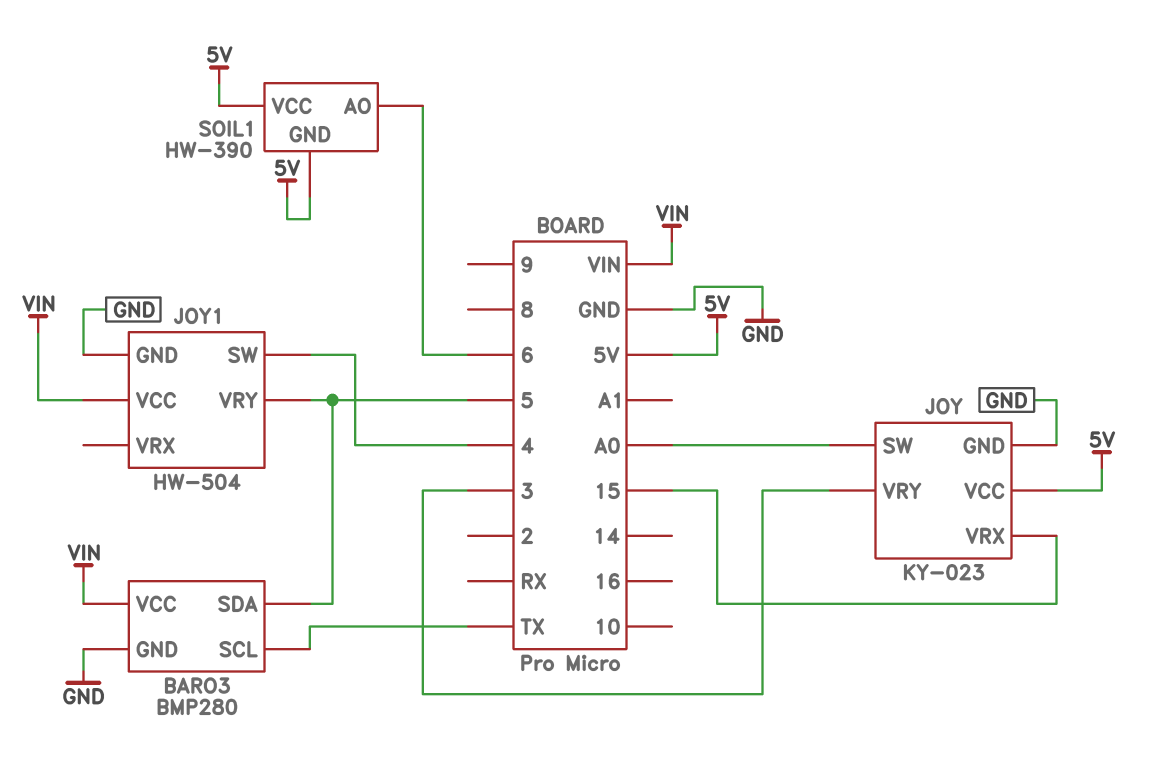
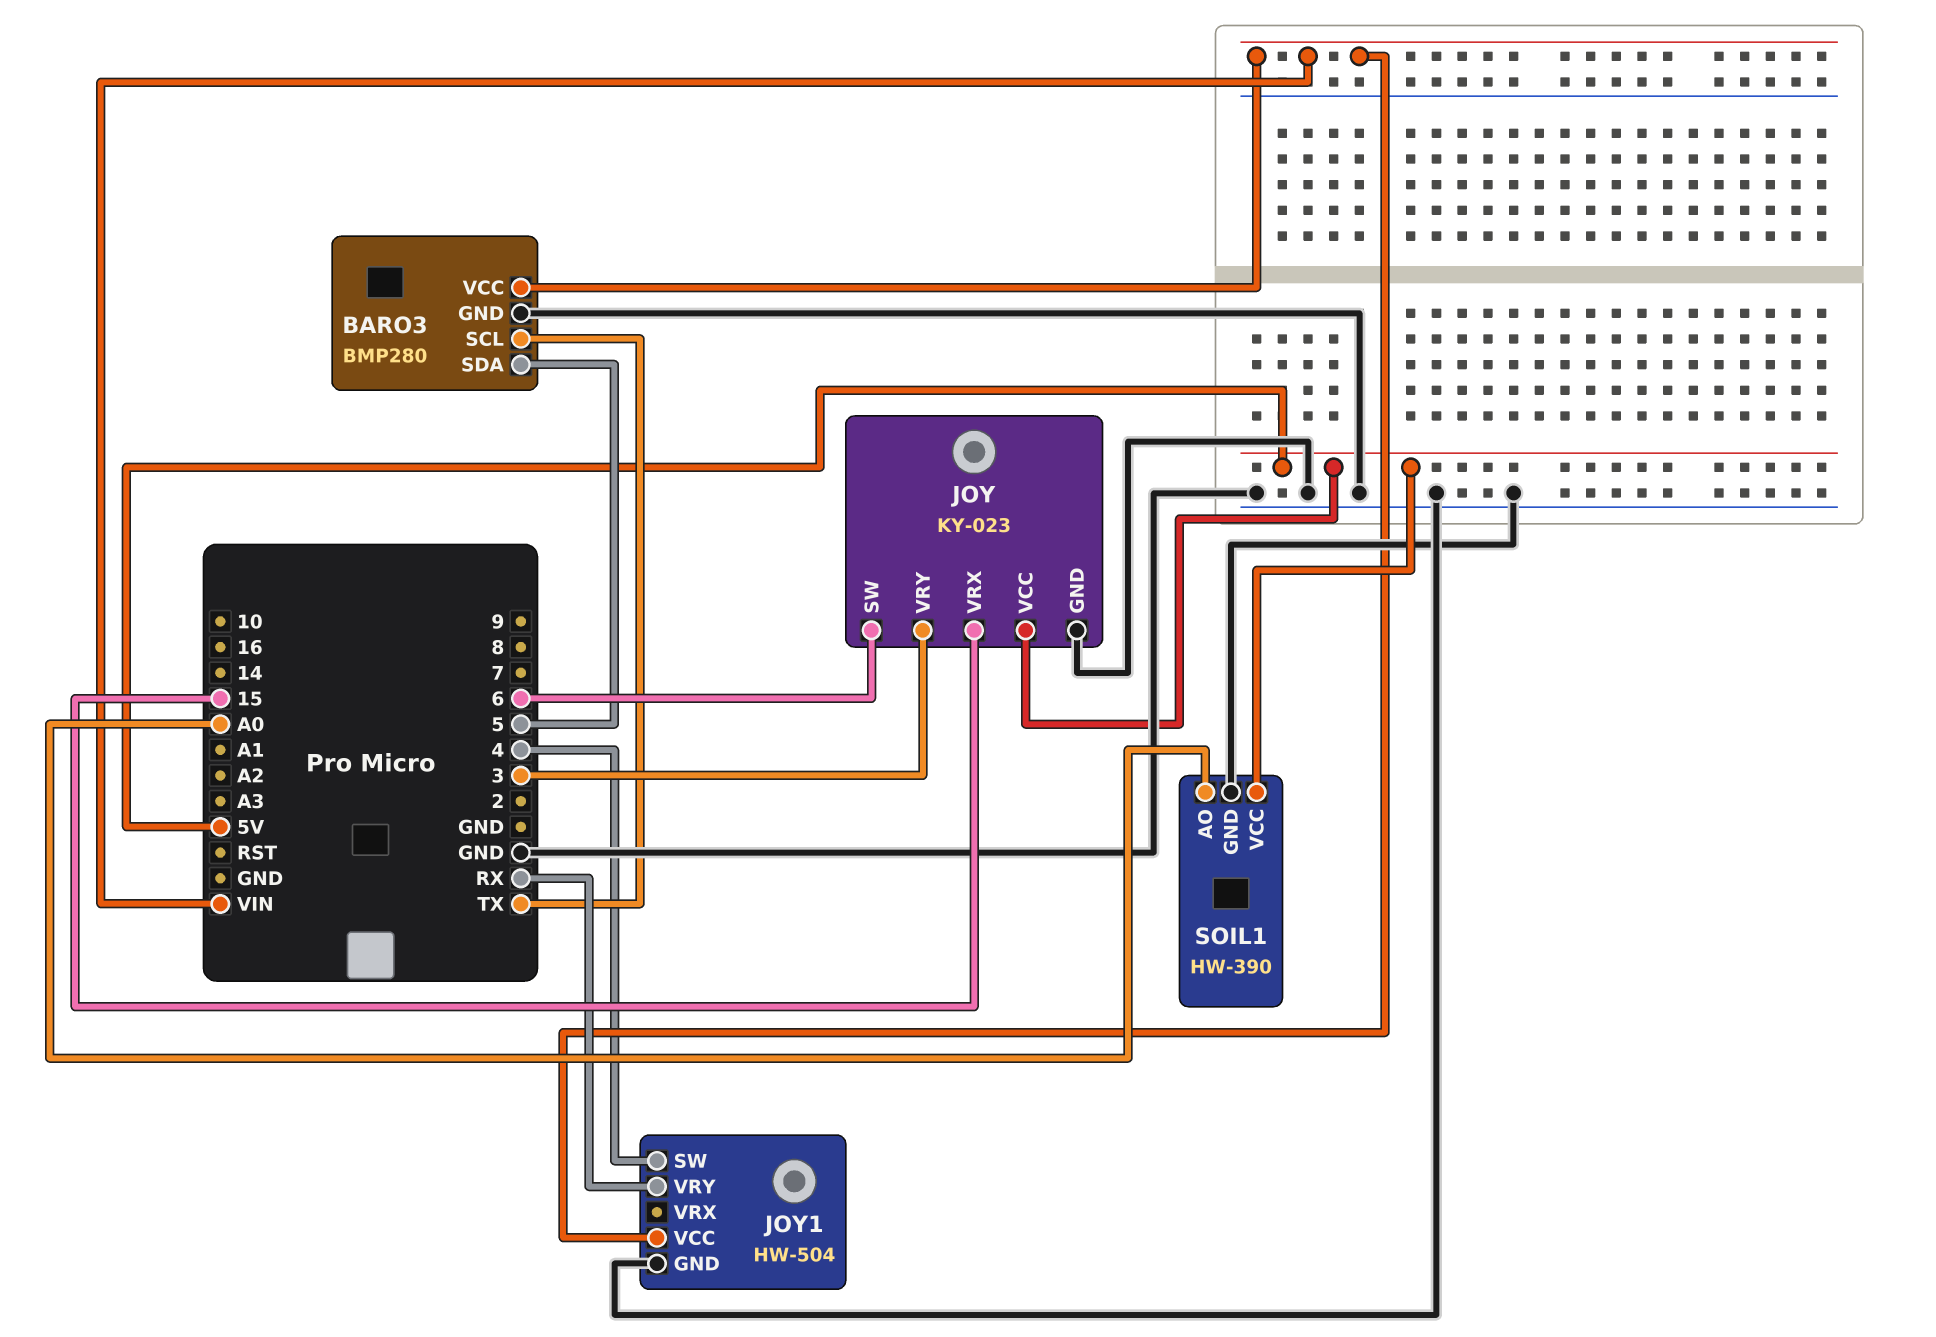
JOY pin SW: A0 -> 6
JOY1 pin VRY: 5 -> RX
SOIL1 pin AO: 6 -> A0
SOIL1 pin GND: 5V -> GND

